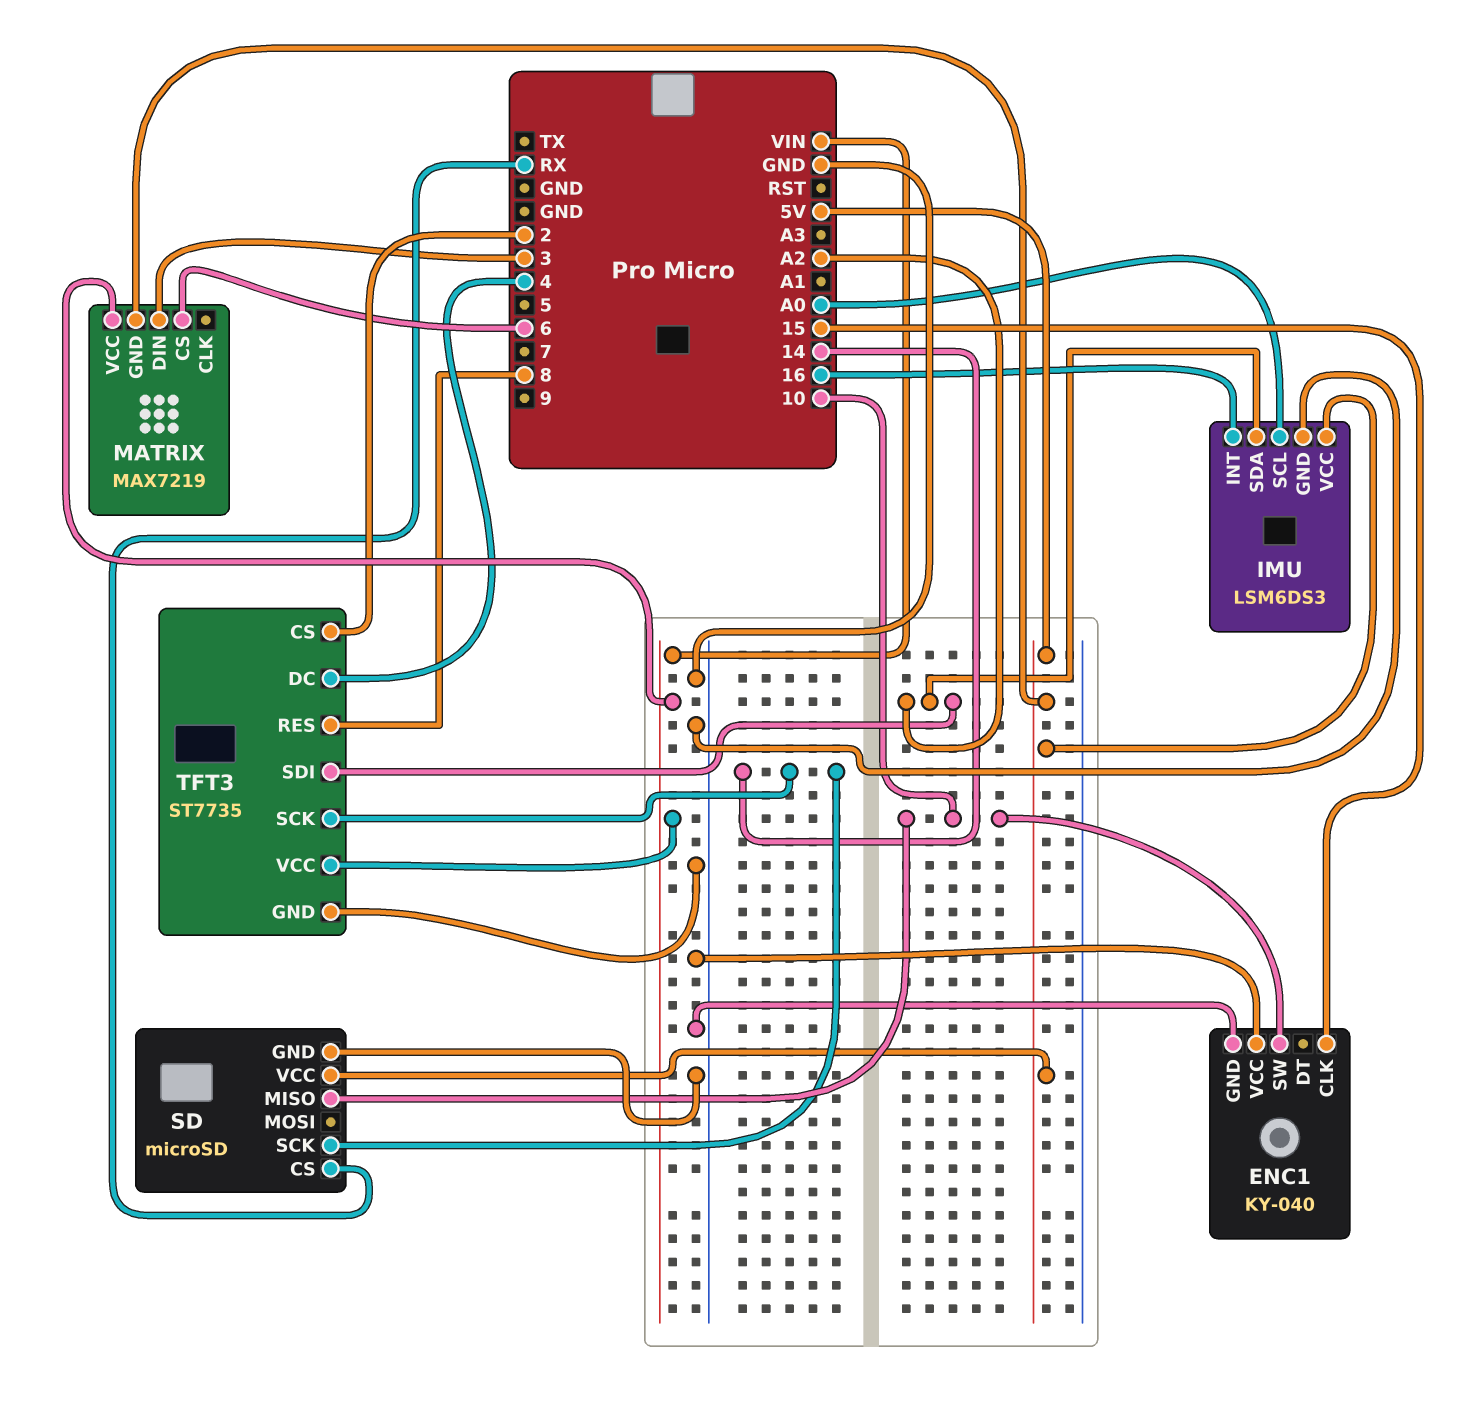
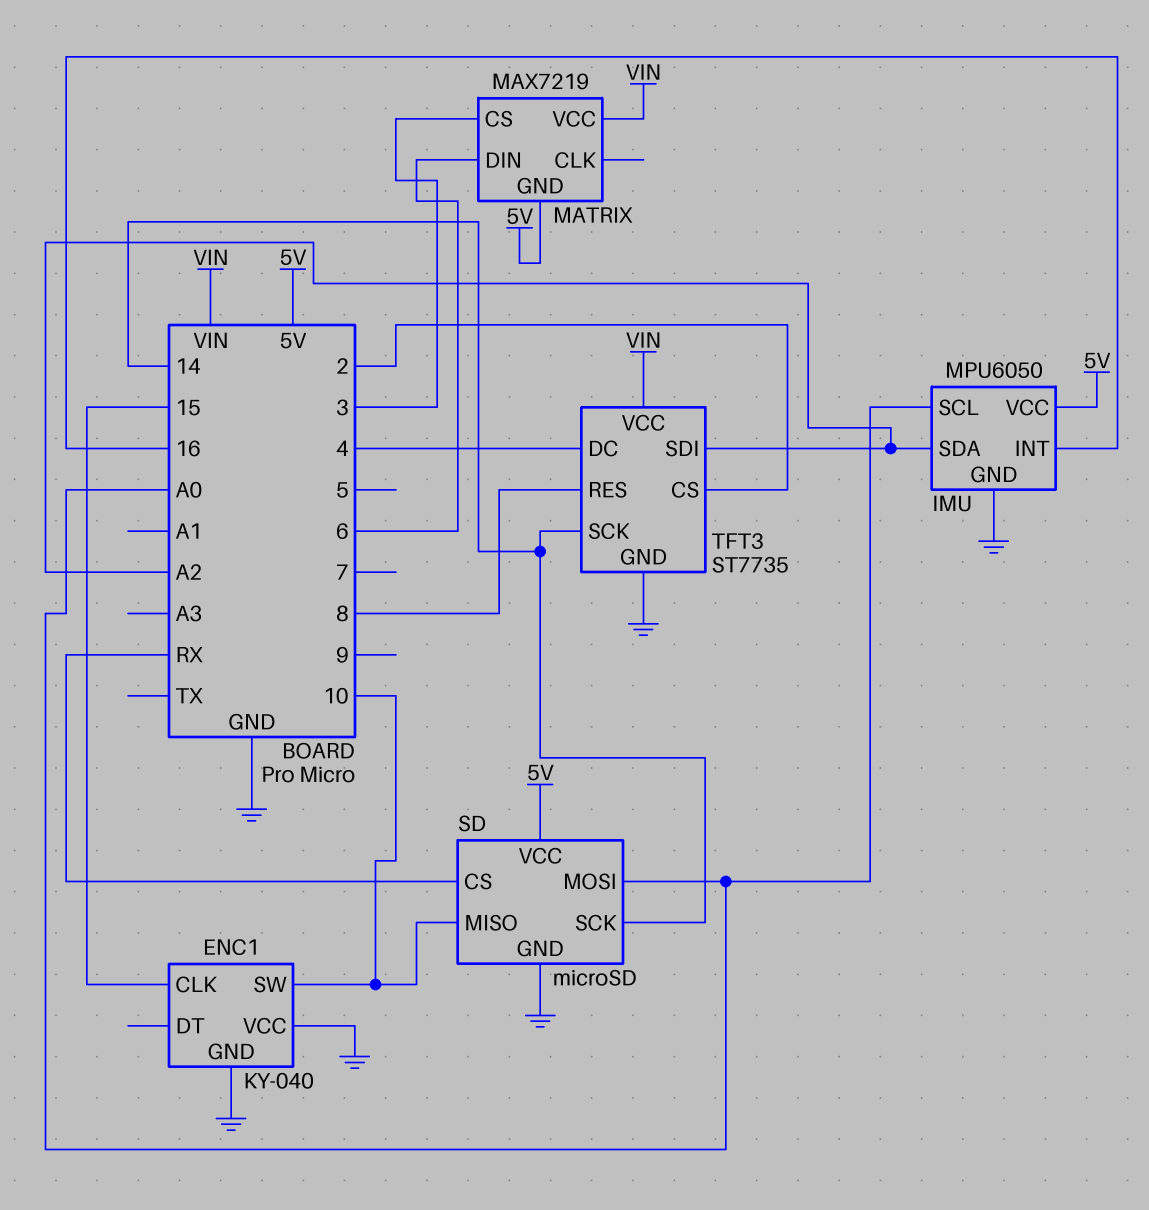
IMU: LSM6DS3 -> MPU6050
MATRIX pin CS: 6 -> 3
MATRIX pin DIN: 3 -> 6
SD pin MOSI: none -> A0

